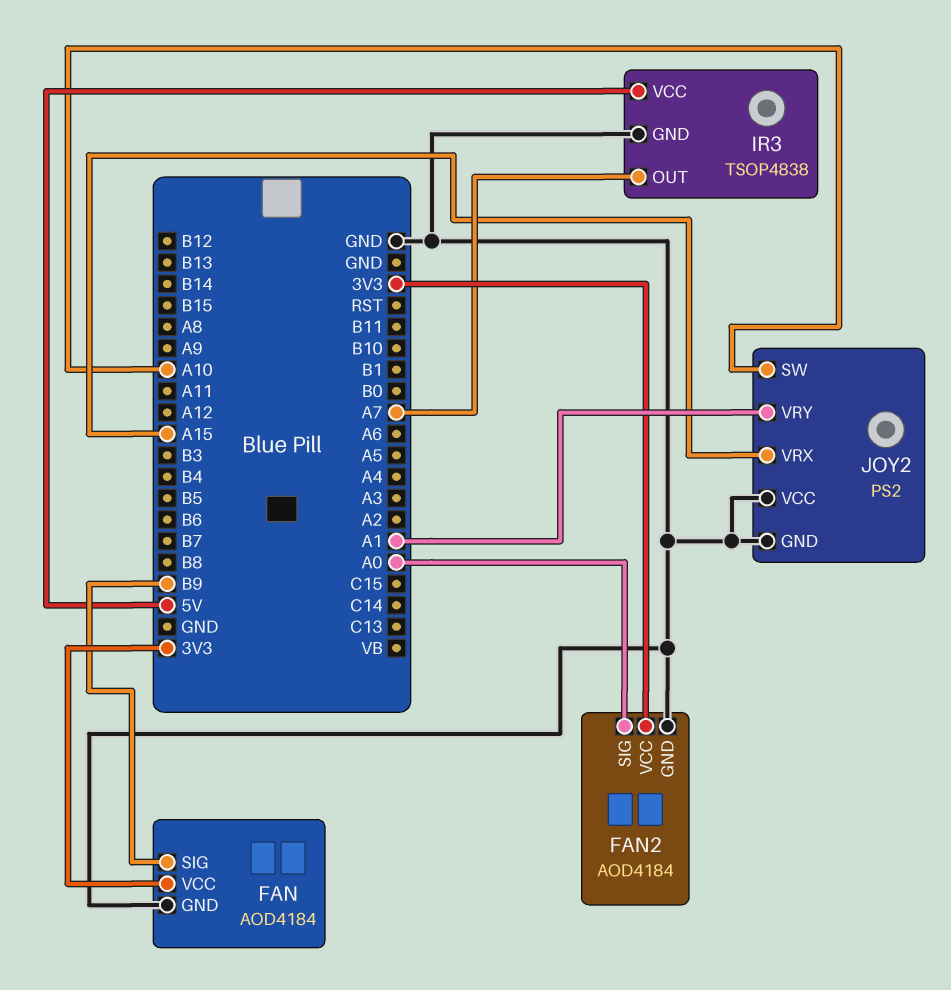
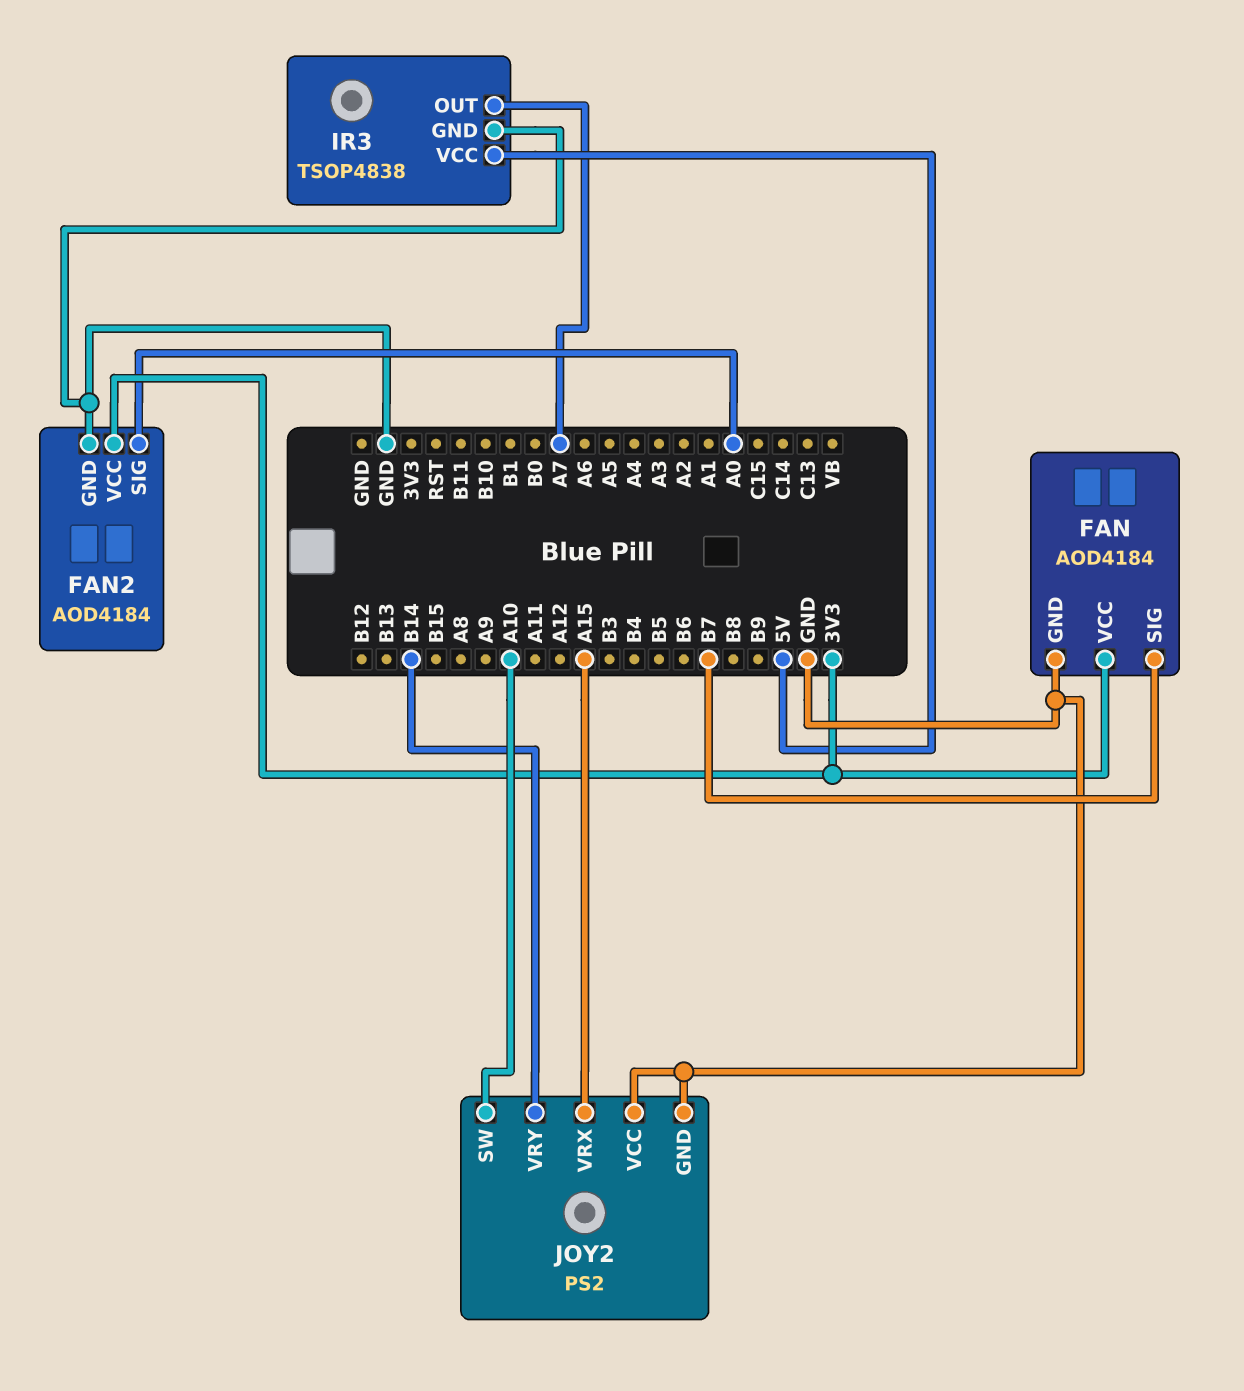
FAN pin SIG: B9 -> B7
JOY2 pin VRY: A1 -> B14

